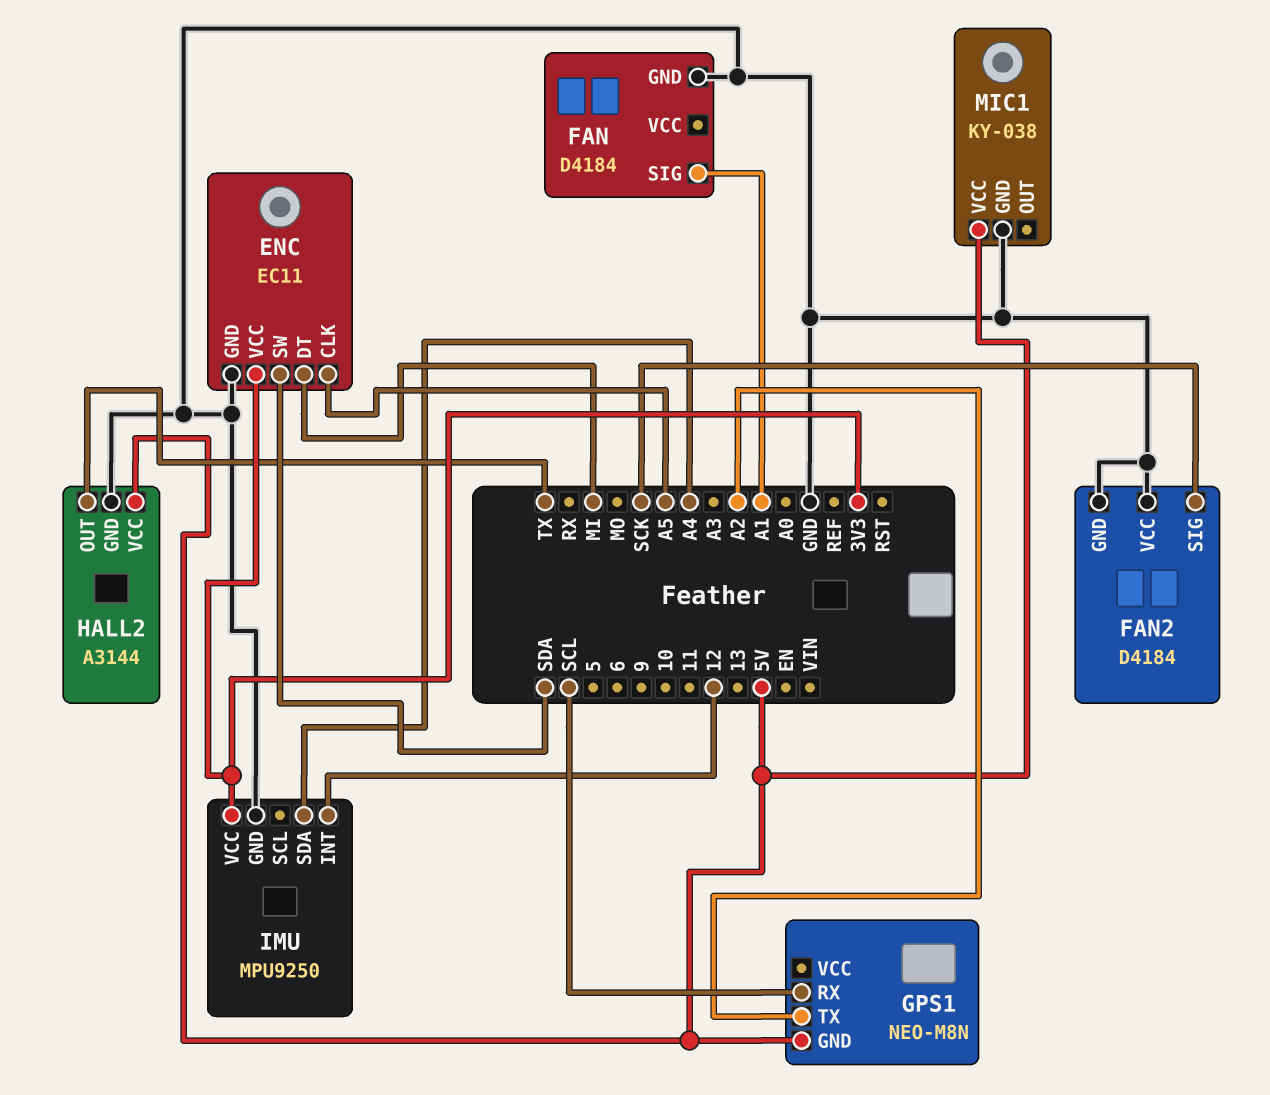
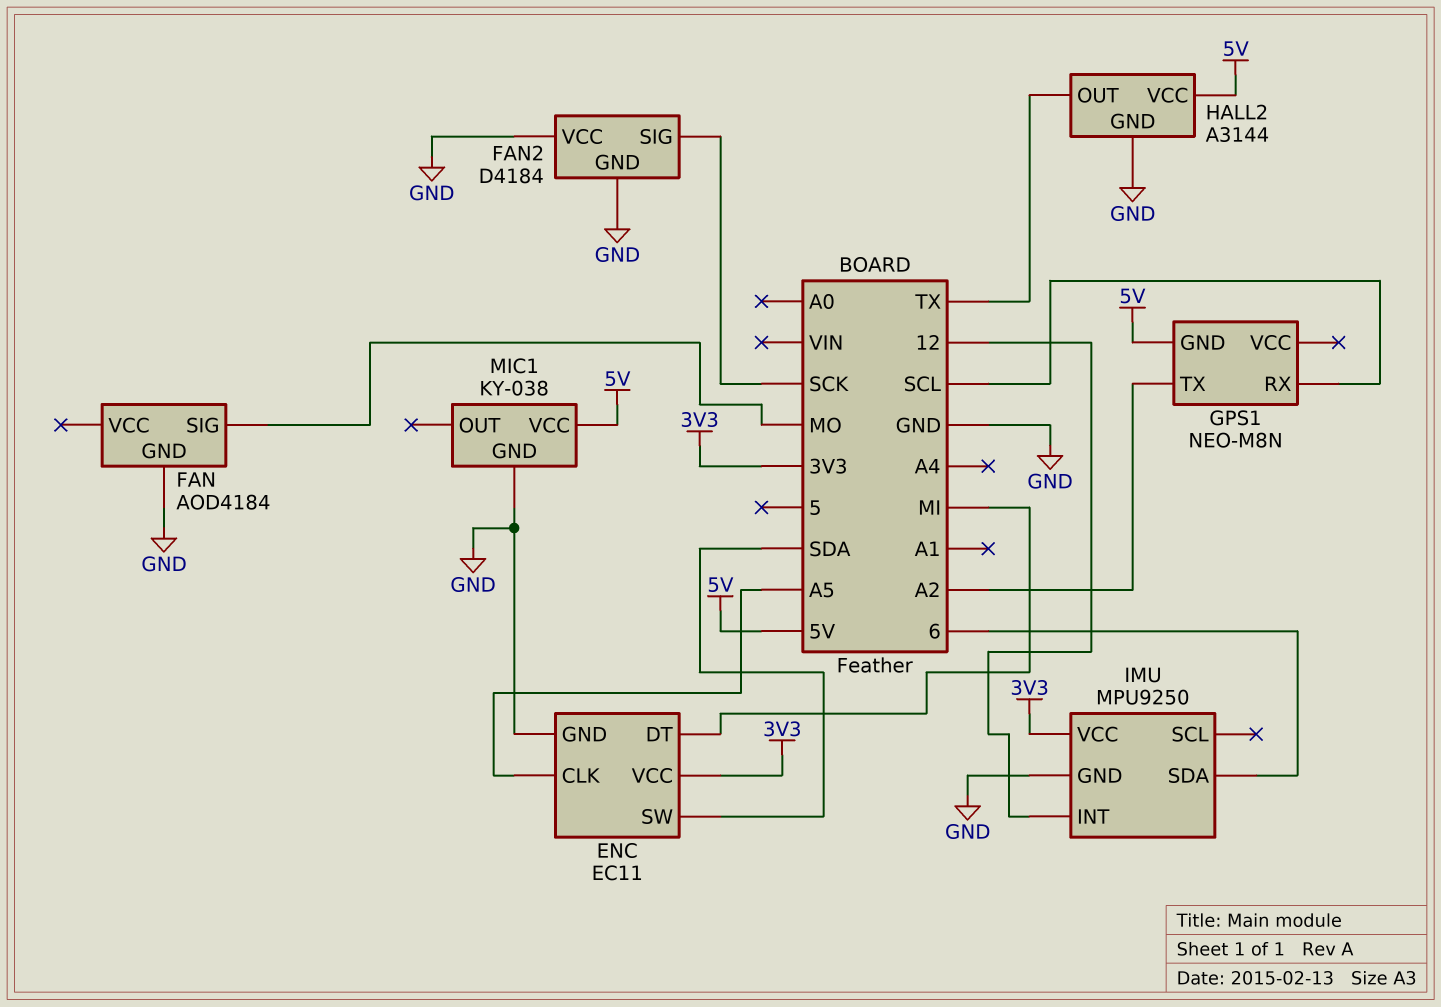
FAN: D4184 -> AOD4184
FAN pin SIG: A1 -> MO
IMU pin SDA: A4 -> 6

